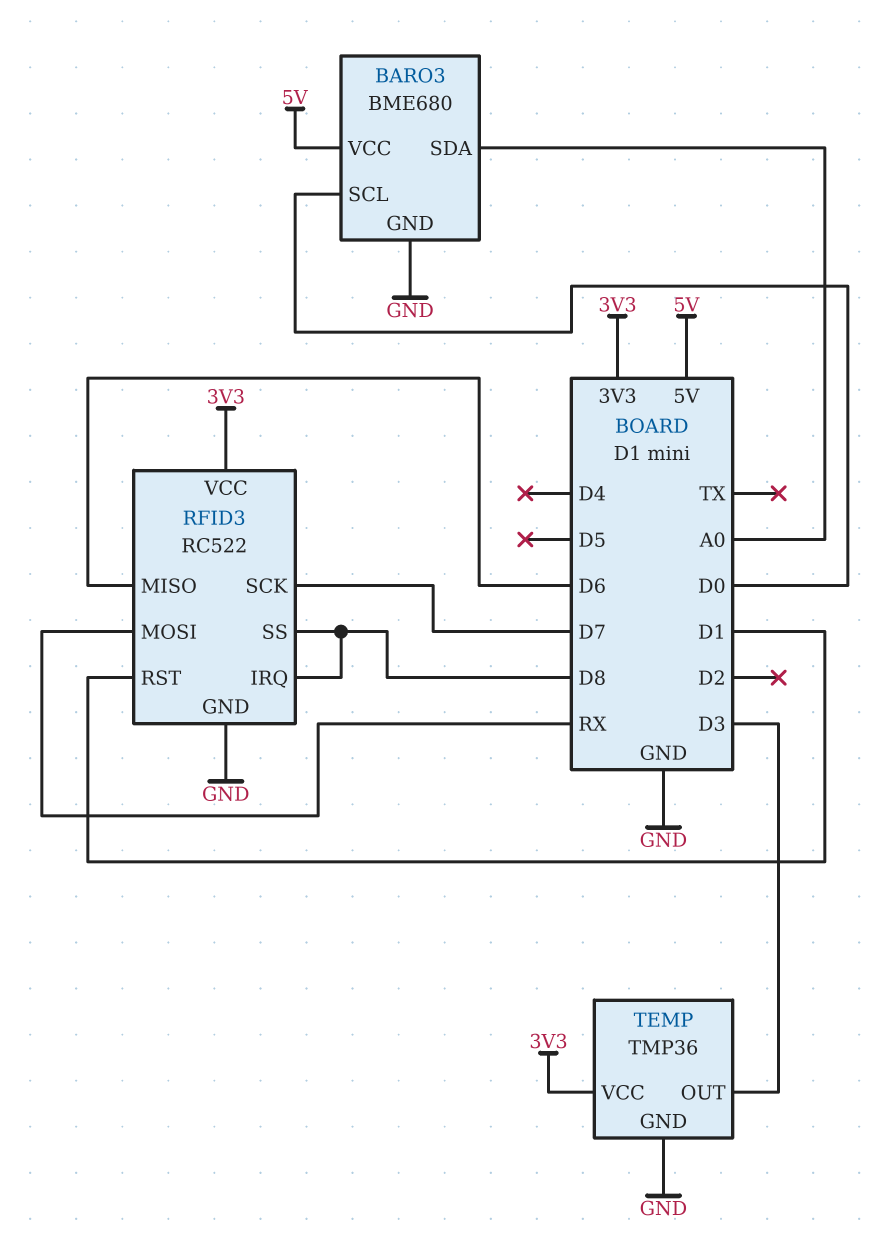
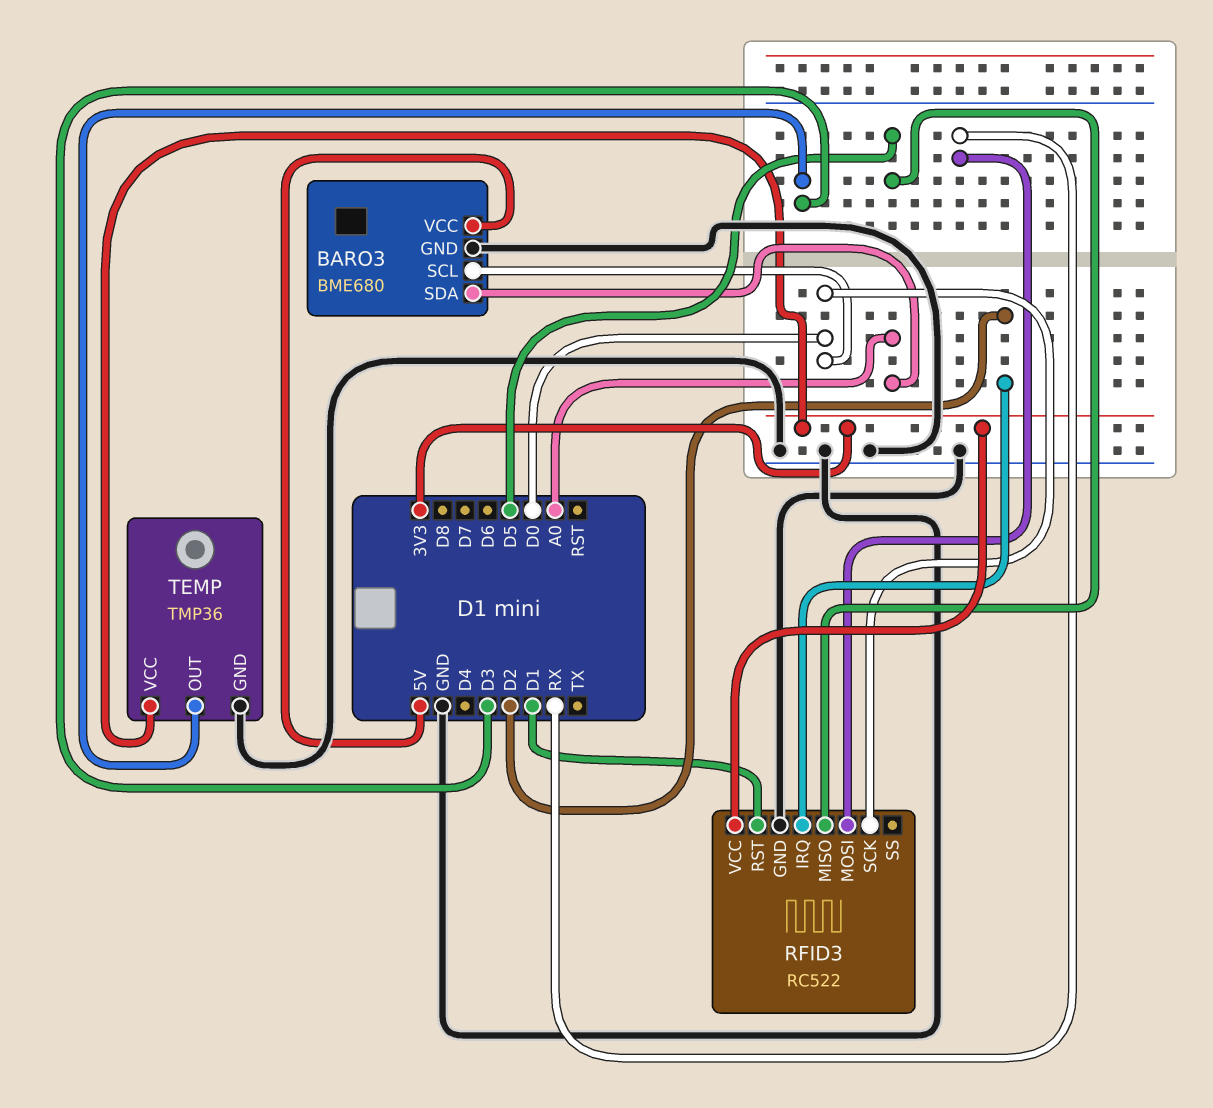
RFID3 pin IRQ: D8 -> D2
RFID3 pin MISO: D6 -> D5
RFID3 pin SCK: D7 -> D0
RFID3 pin SS: D8 -> none

